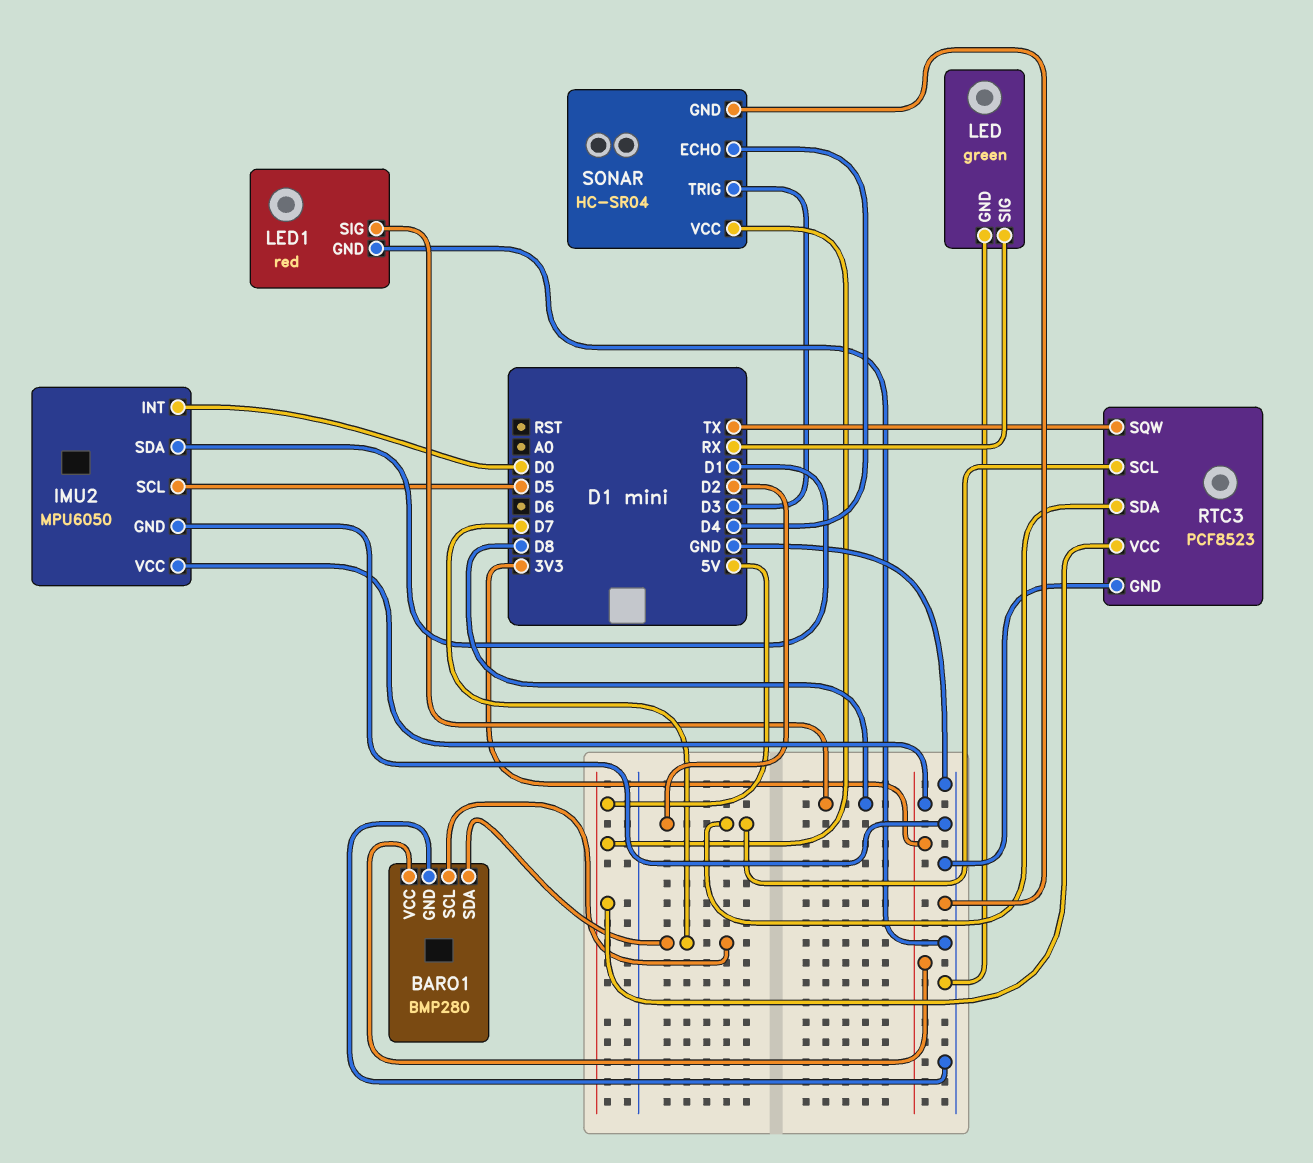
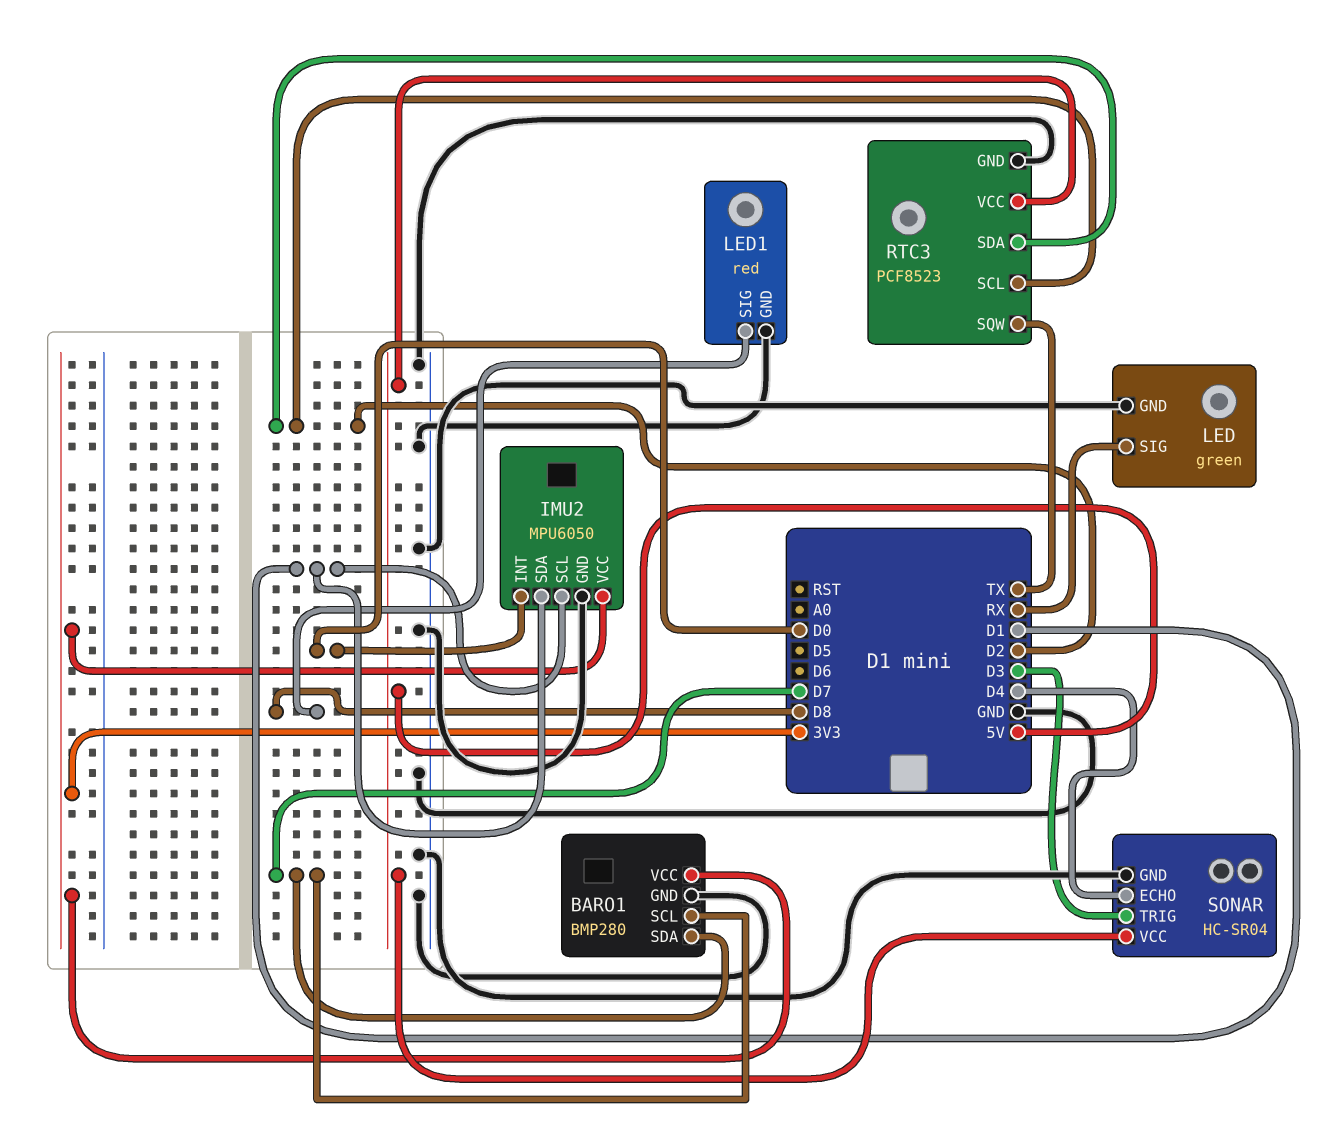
IMU2 pin SCL: D5 -> D1

